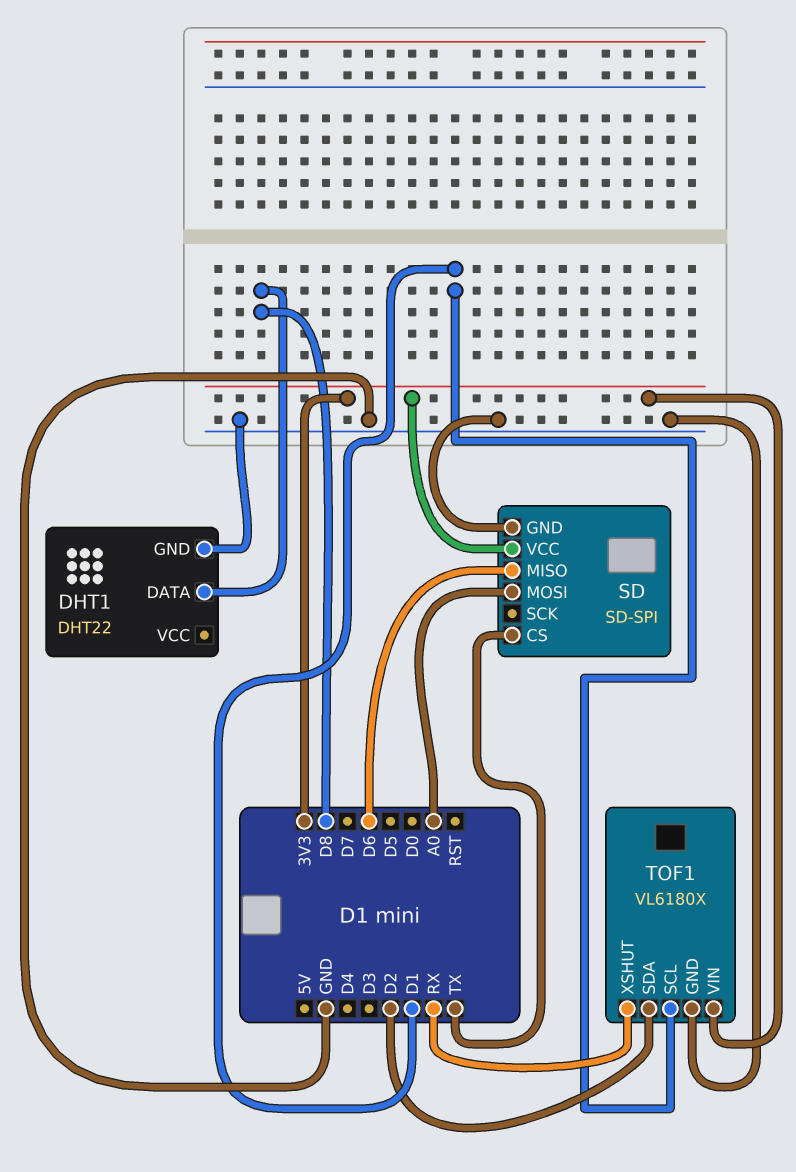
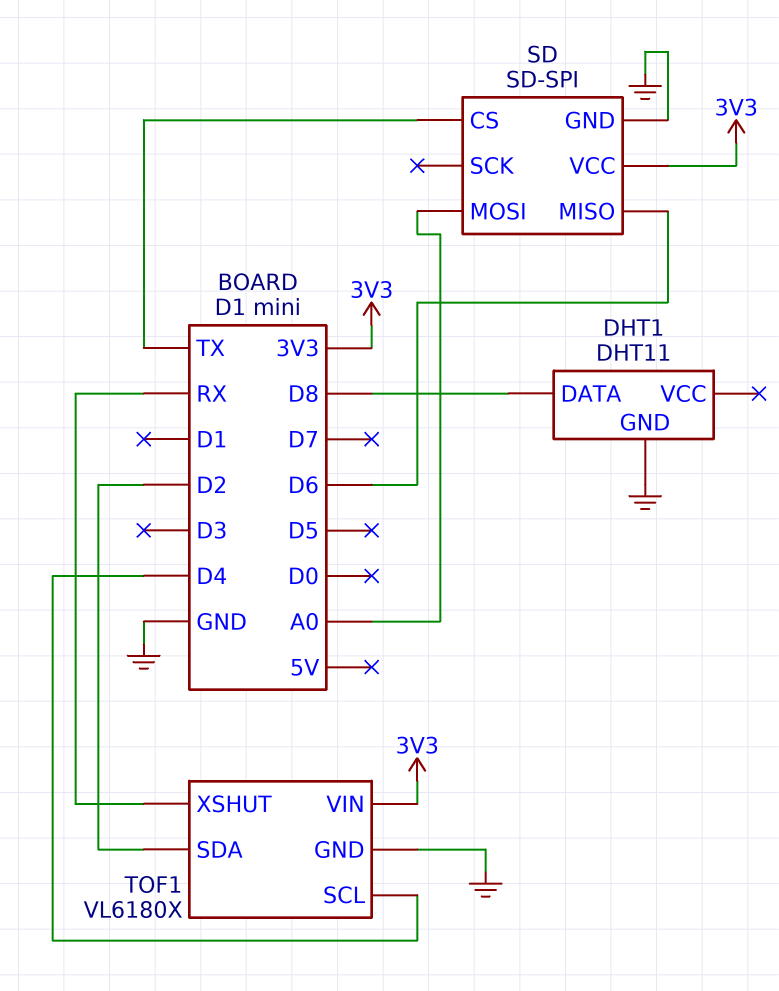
DHT1: DHT22 -> DHT11
TOF1 pin SCL: D1 -> D4

